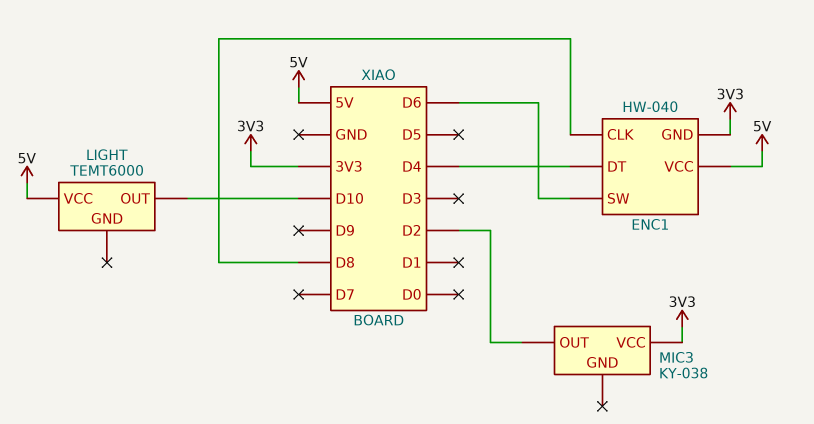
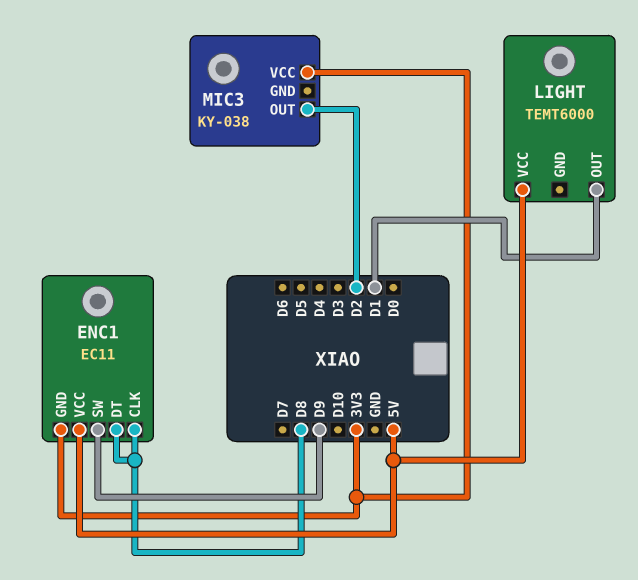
ENC1: HW-040 -> EC11
ENC1 pin DT: D4 -> D8
ENC1 pin SW: D6 -> D9
LIGHT pin OUT: D10 -> D1

